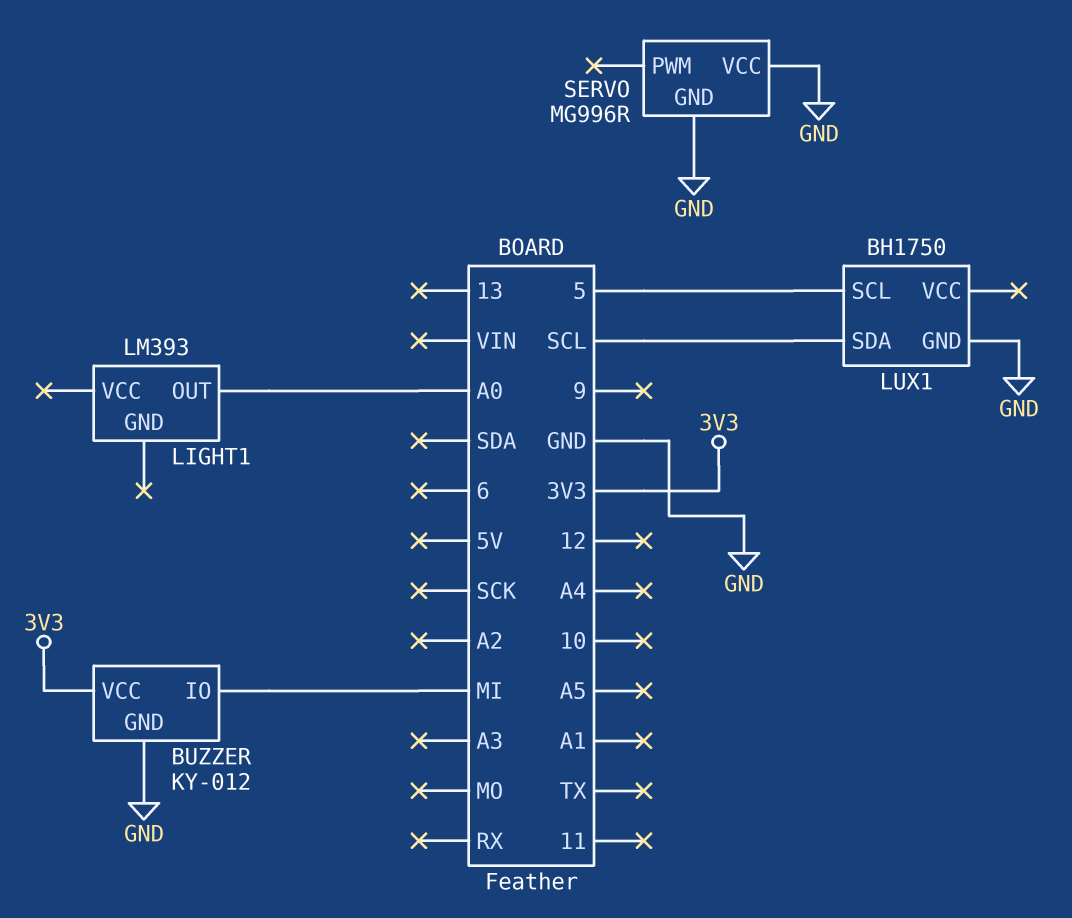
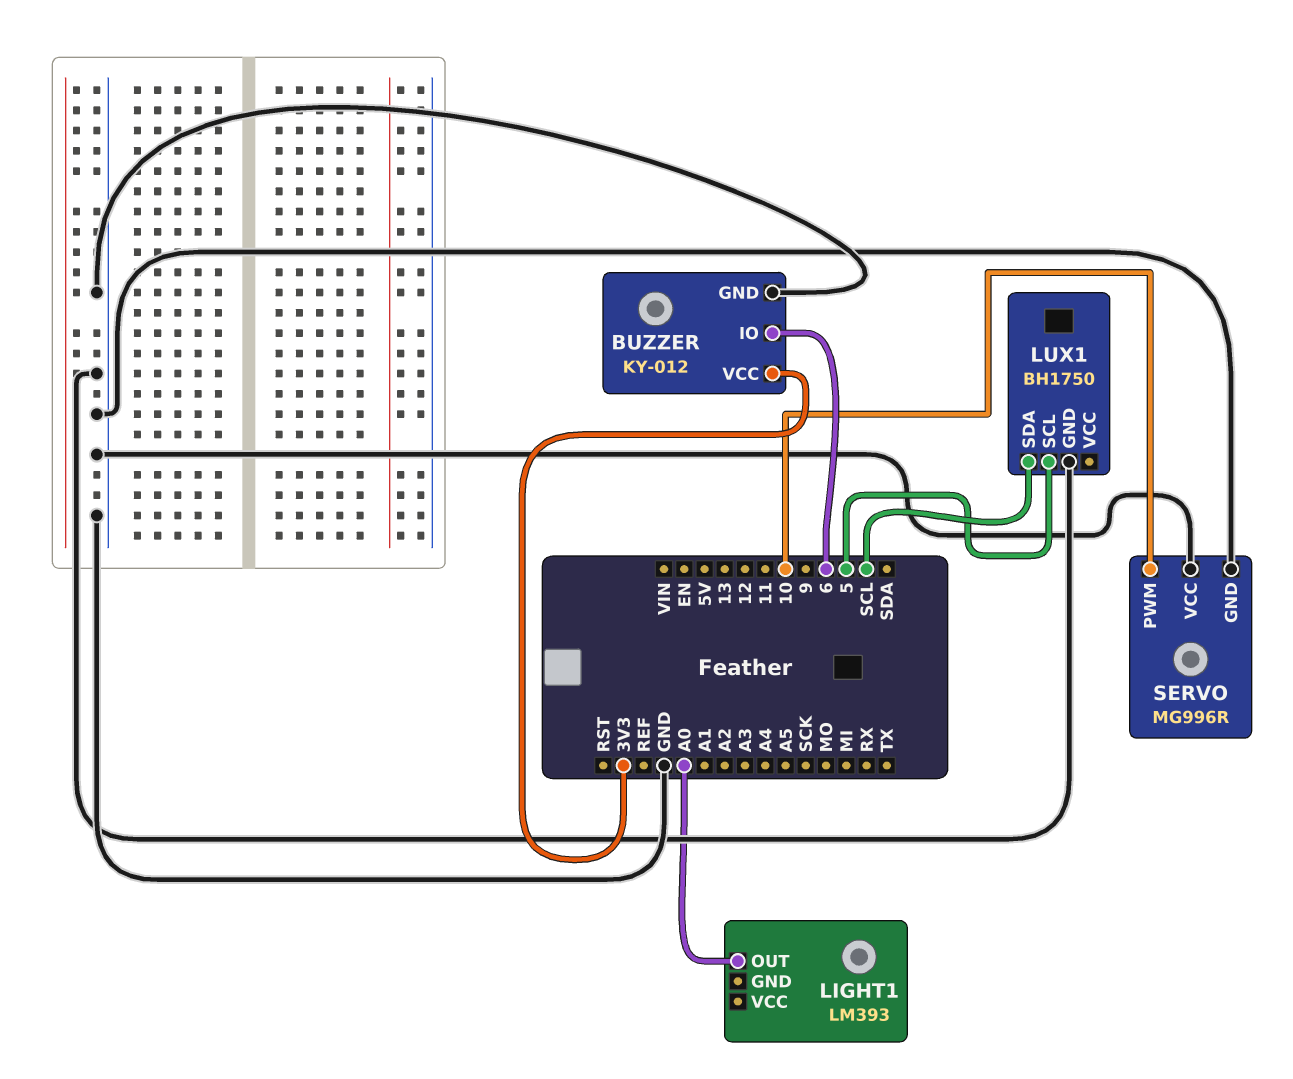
BUZZER pin IO: MI -> 6
SERVO pin PWM: none -> 10

